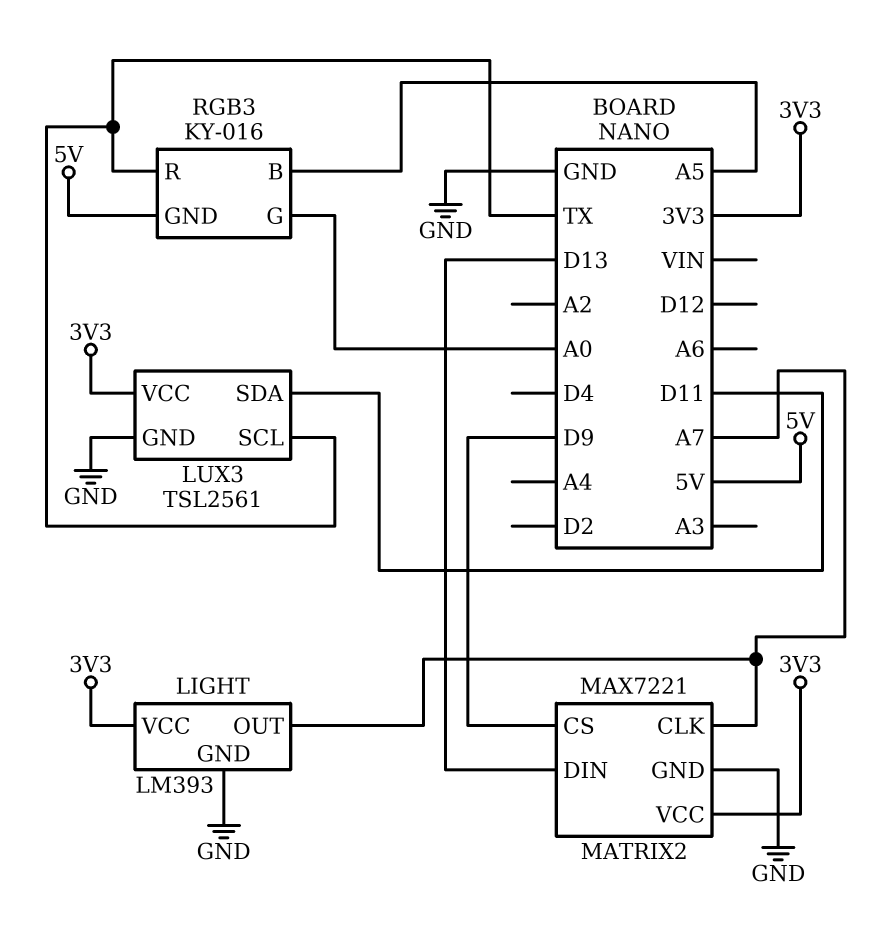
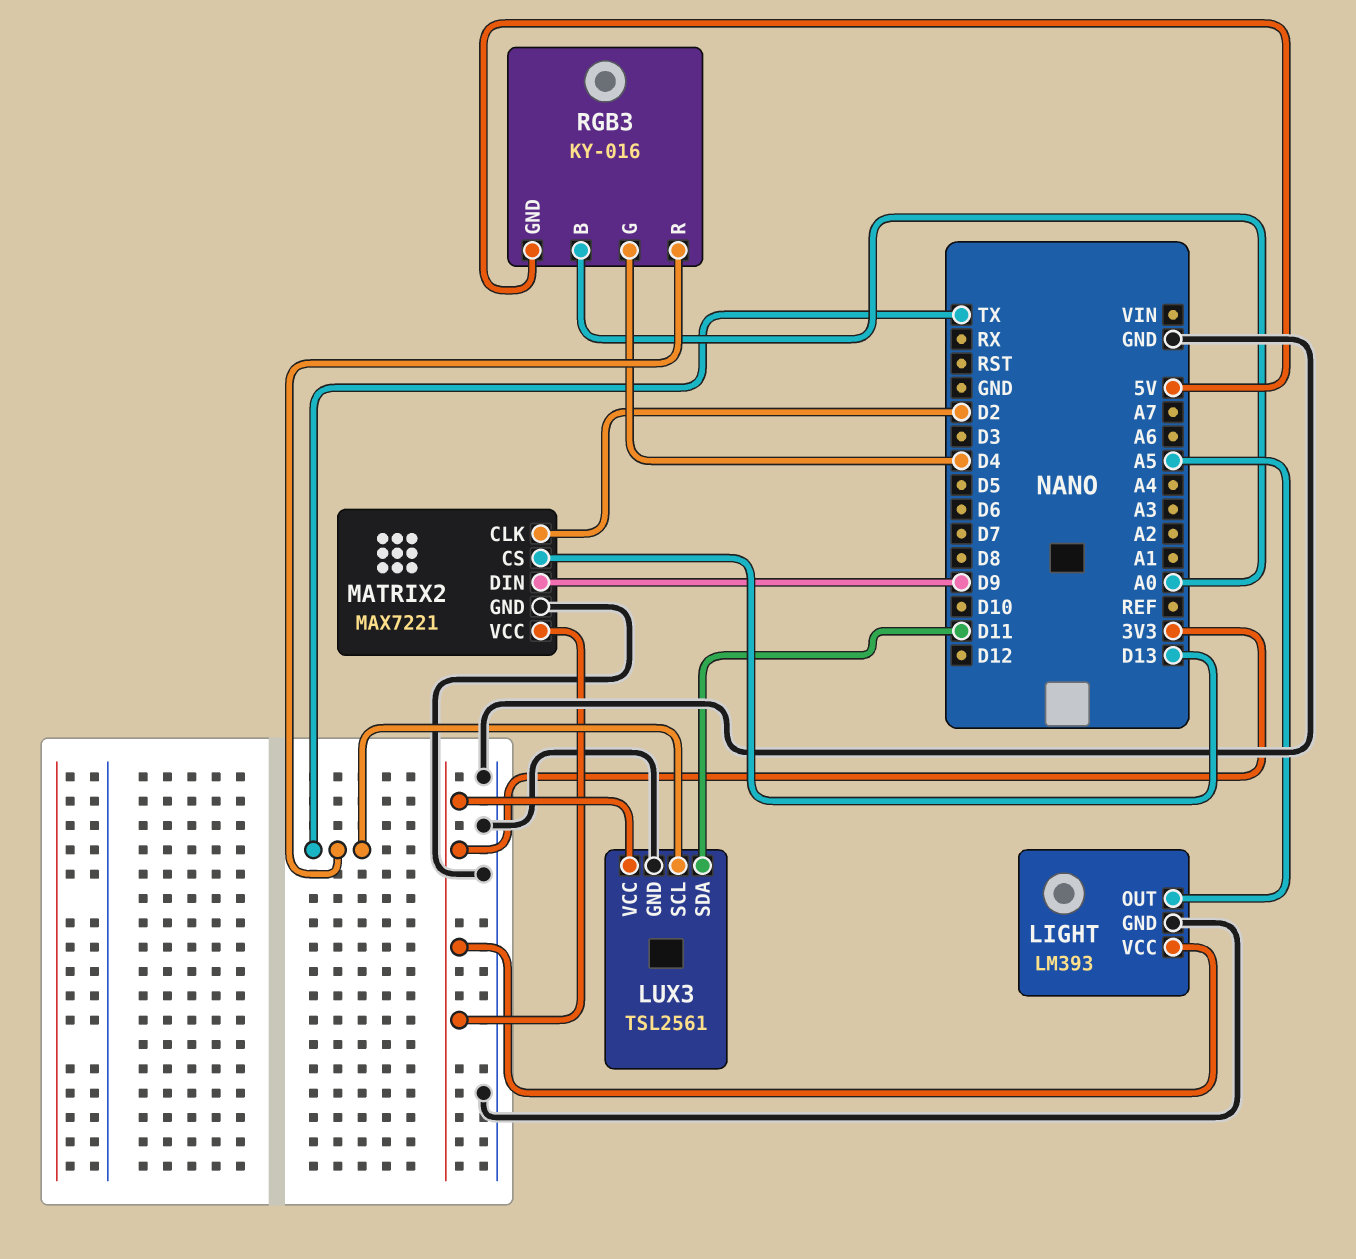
LIGHT pin OUT: A7 -> A5
MATRIX2 pin CLK: A7 -> D2
MATRIX2 pin CS: D9 -> D13
MATRIX2 pin DIN: D13 -> D9
RGB3 pin B: A5 -> A0
RGB3 pin G: A0 -> D4

